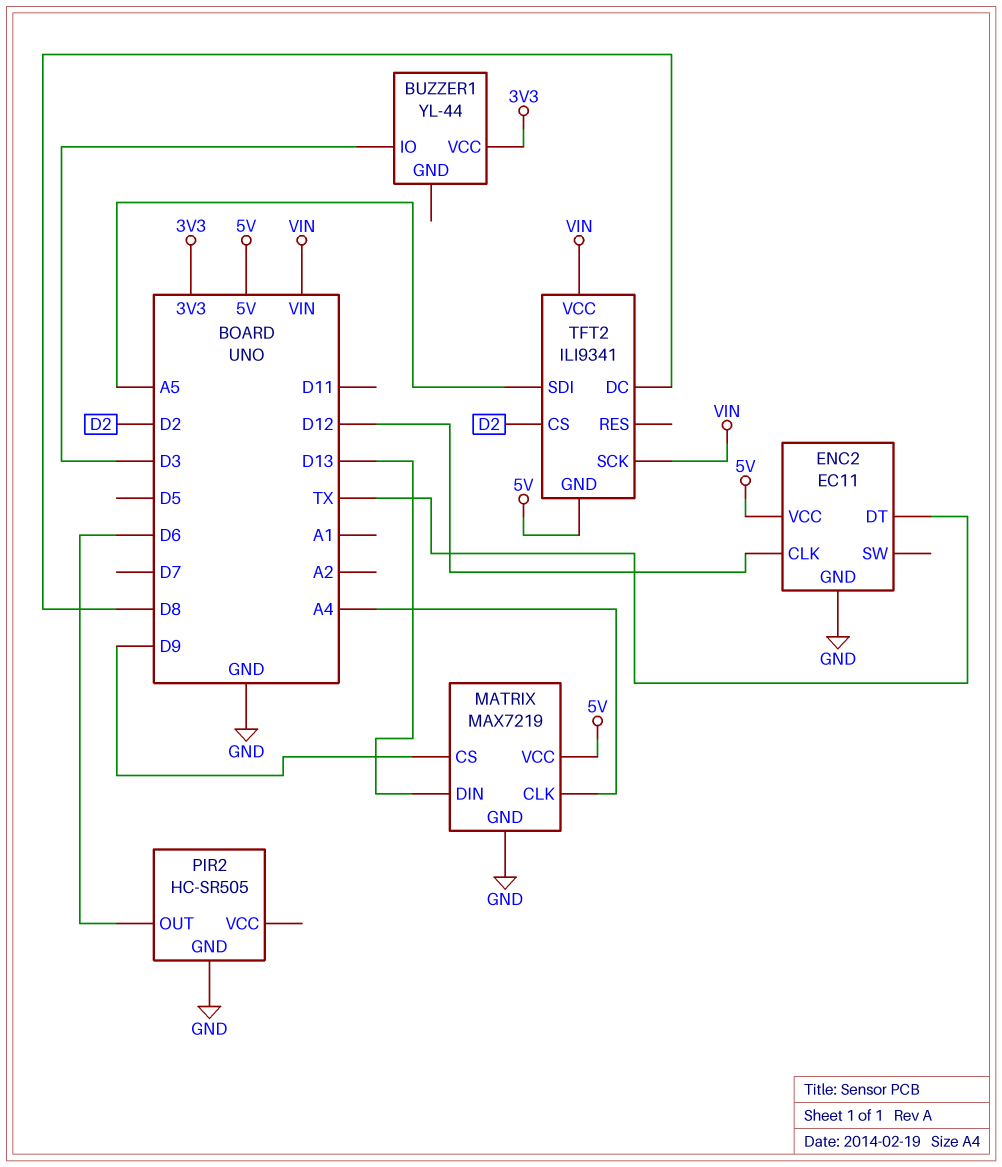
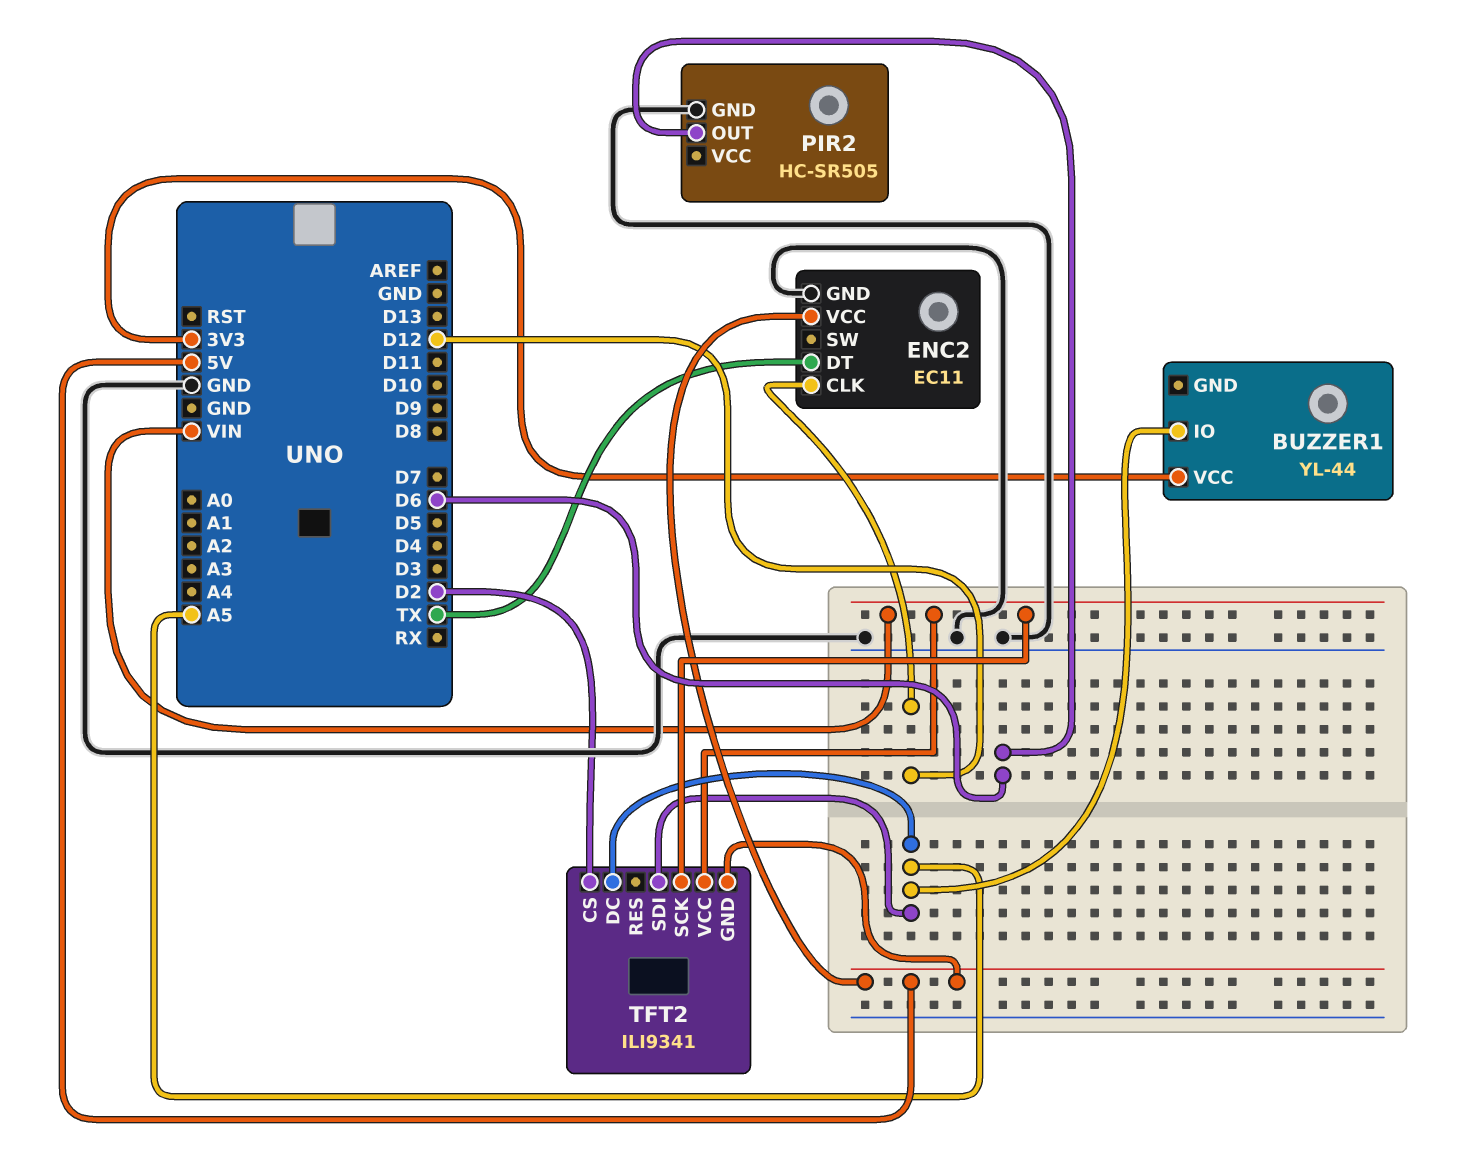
BUZZER1 pin IO: D3 -> A5
MATRIX: MAX7219 -> none
MATRIX pin CLK: A4 -> none
MATRIX pin CS: D9 -> none
MATRIX pin DIN: D13 -> none
MATRIX pin GND: GND -> none
MATRIX pin VCC: 5V -> none
TFT2 pin DC: D8 -> A5

